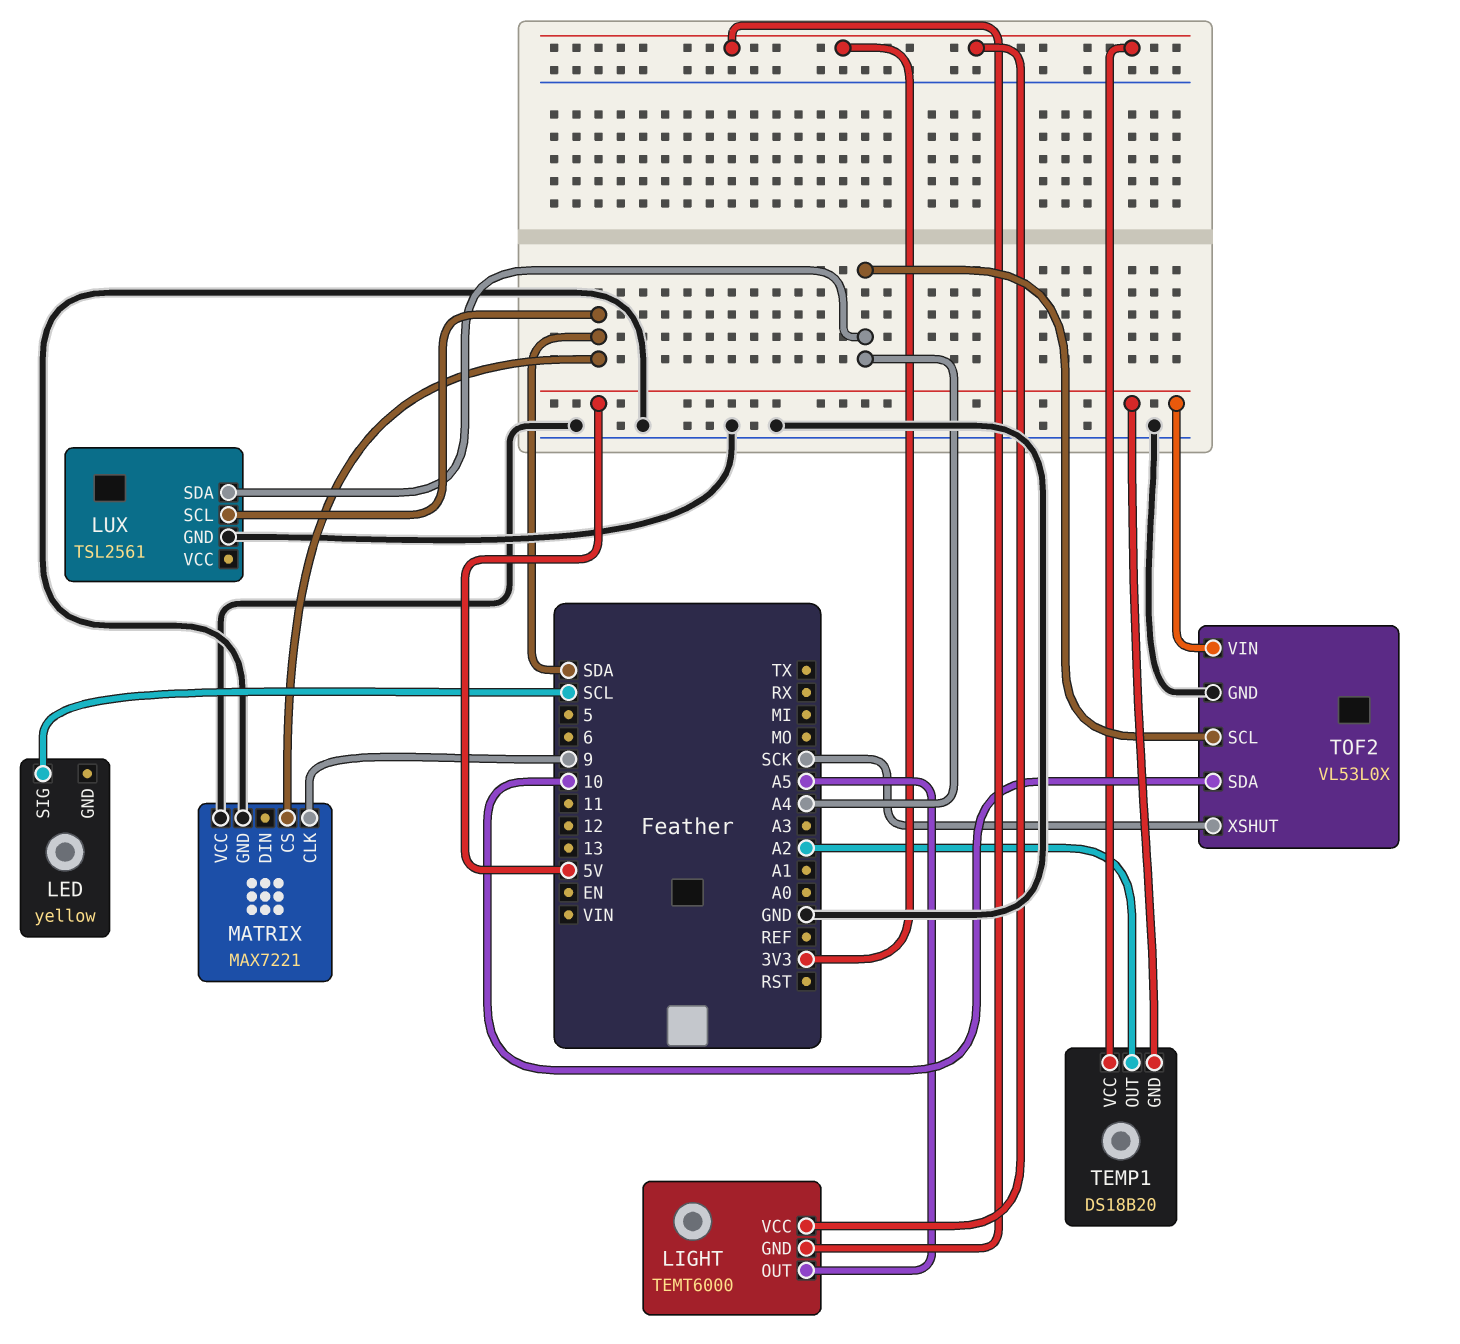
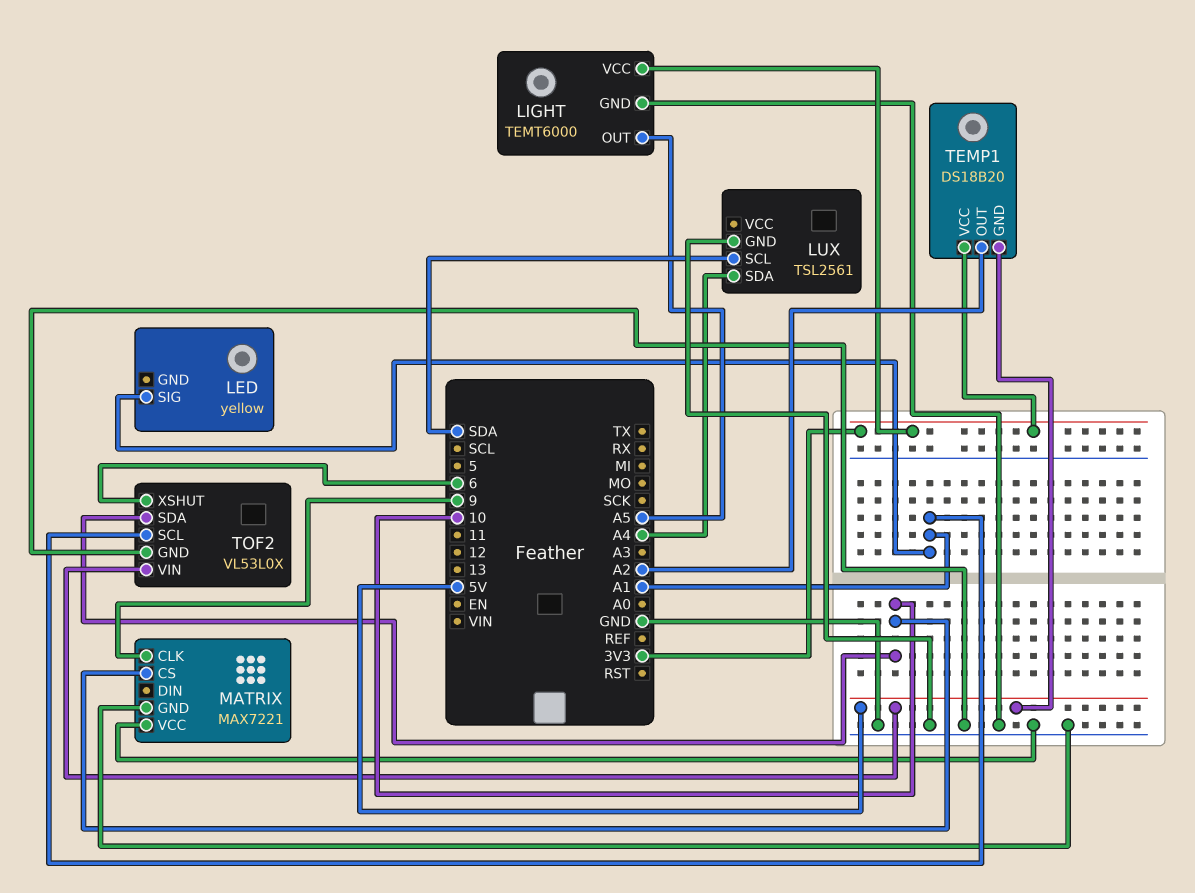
LED pin SIG: SCL -> A1
LIGHT pin GND: 3V3 -> GND
MATRIX pin CS: SDA -> 10
TOF2 pin SCL: A4 -> A1
TOF2 pin XSHUT: SCK -> 6

